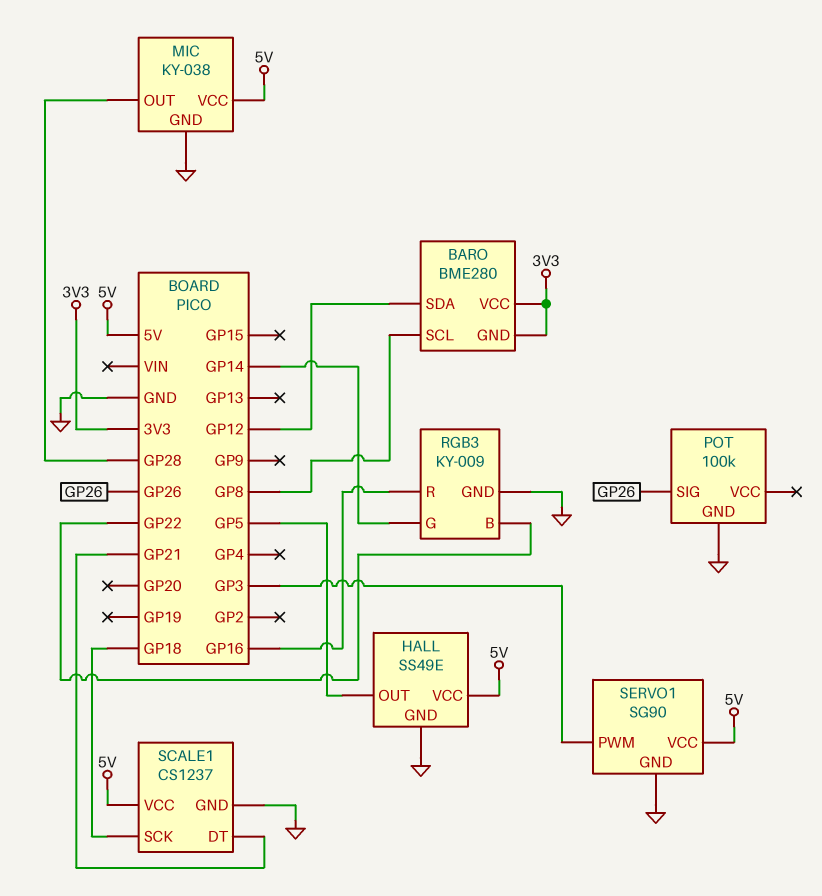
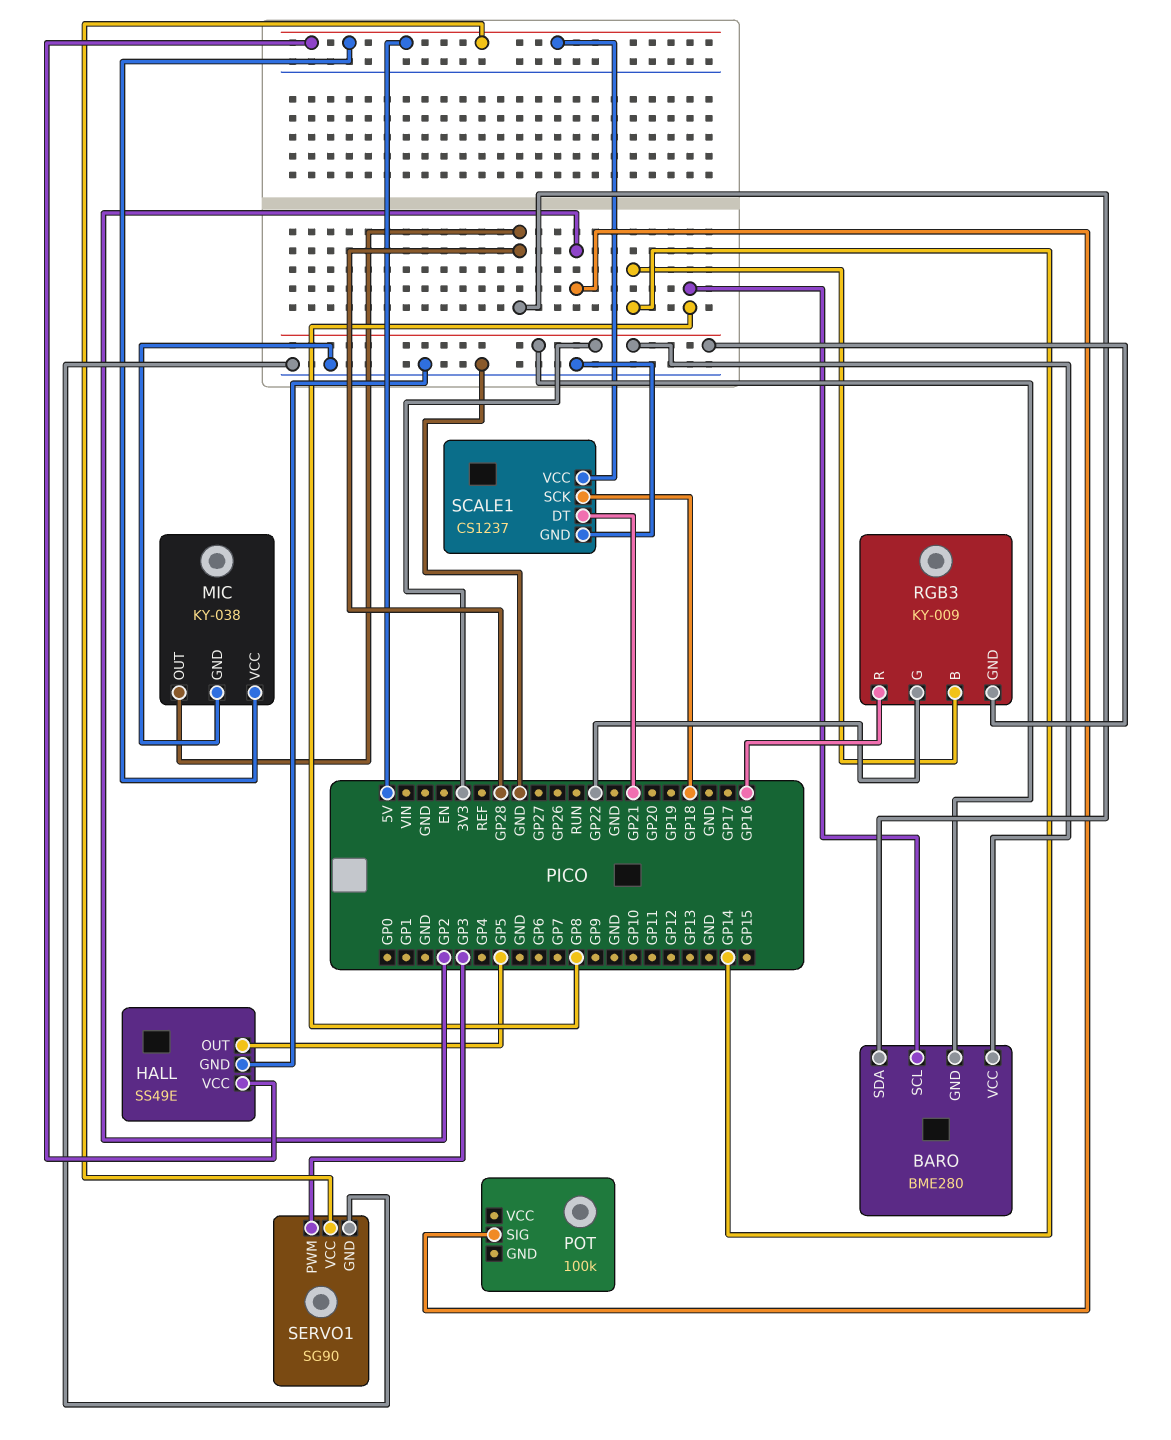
BARO pin SDA: GP12 -> GP28
POT pin GND: GND -> none
POT pin SIG: GP26 -> GP2
RGB3 pin B: GP22 -> GP14
RGB3 pin G: GP14 -> GP22
RGB3 pin GND: GND -> 3V3

